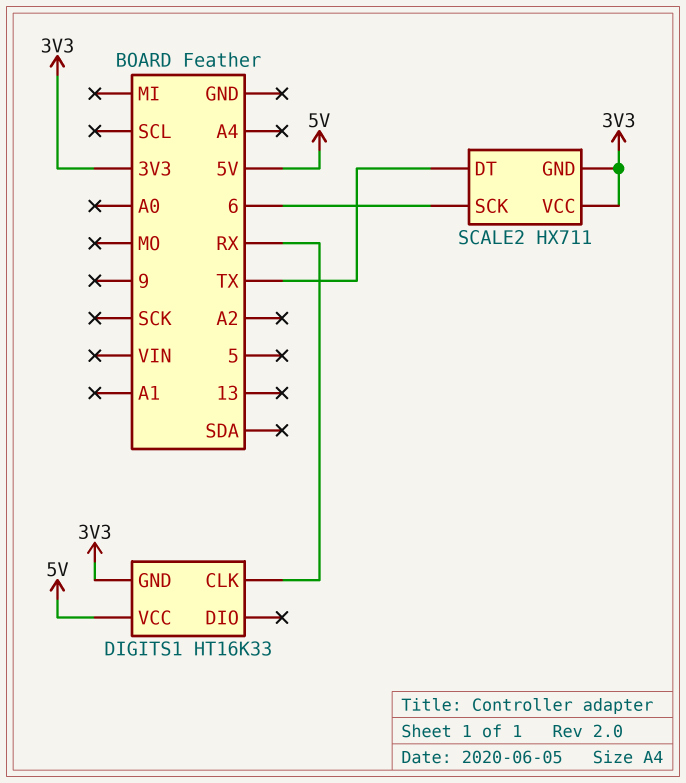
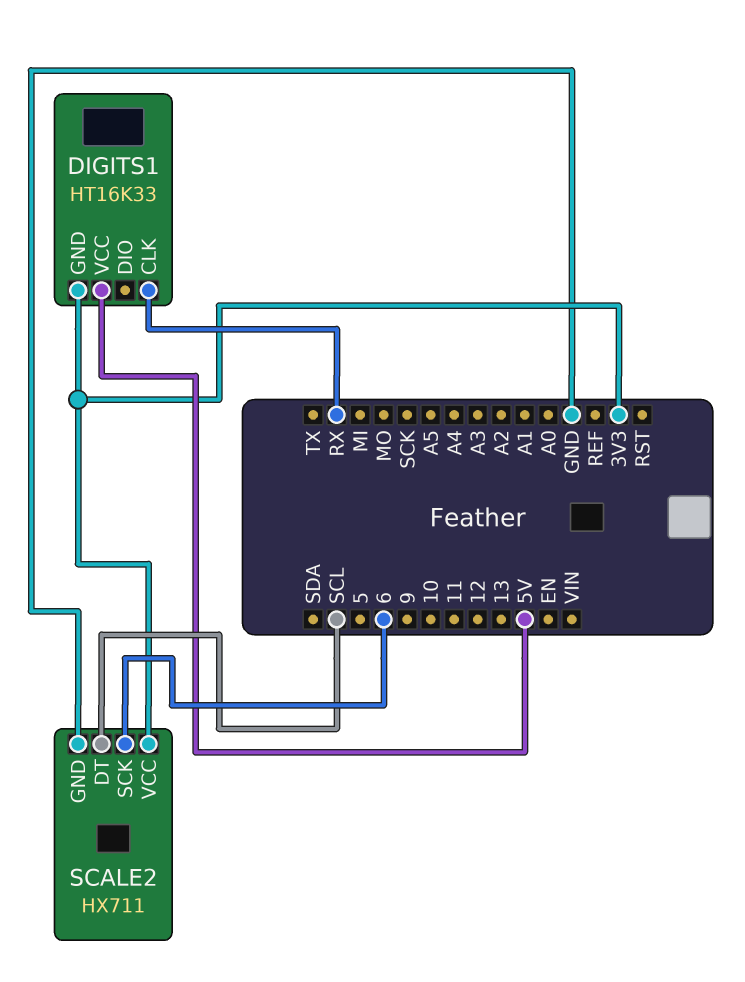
SCALE2 pin DT: TX -> SCL
SCALE2 pin GND: 3V3 -> GND

